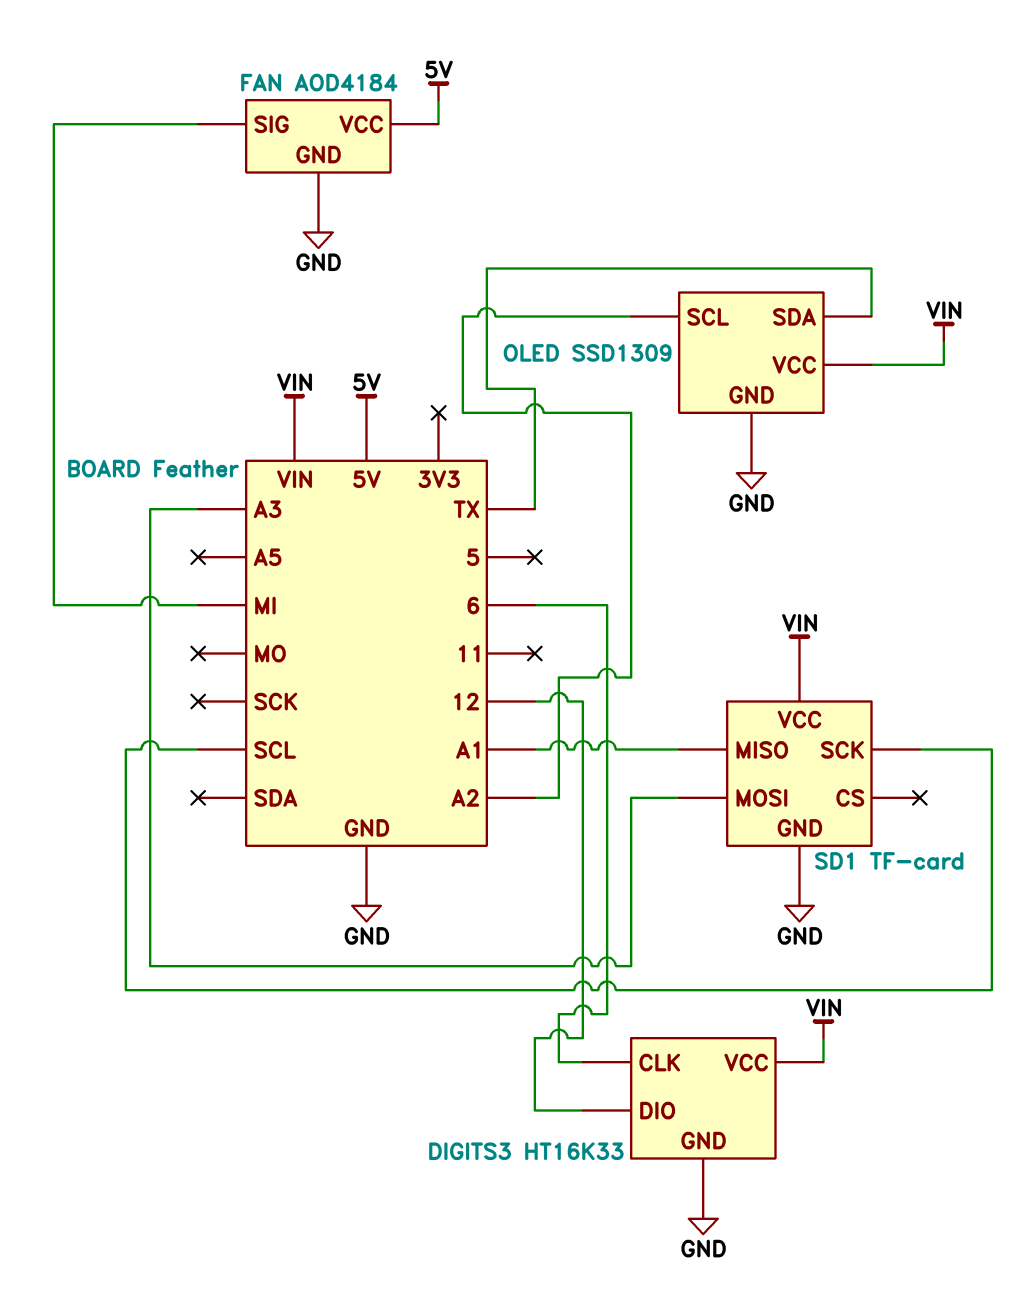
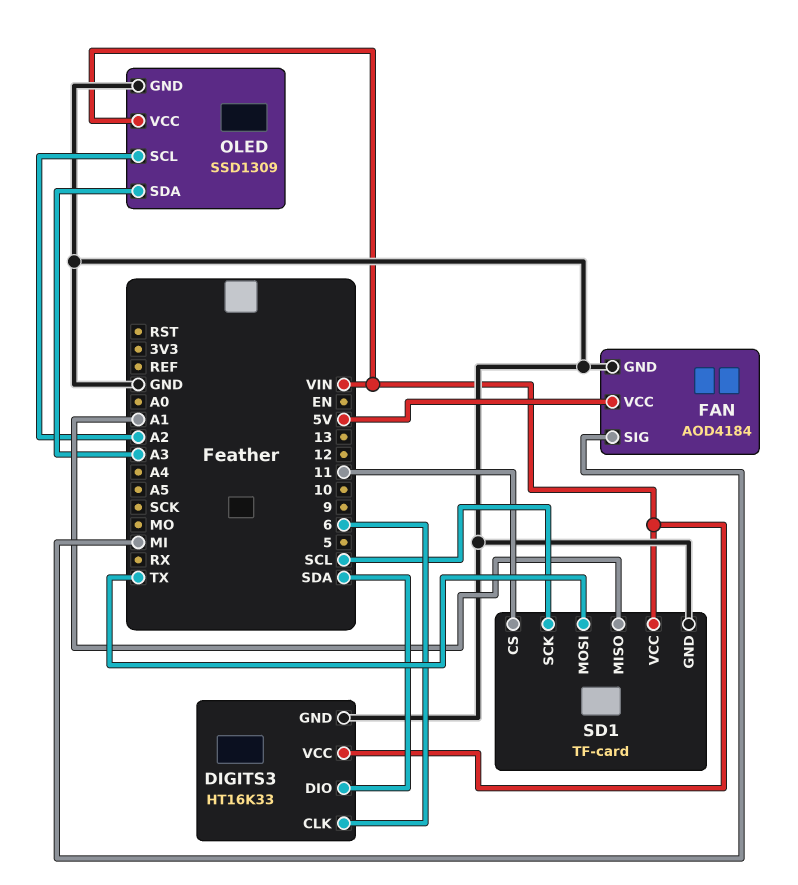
DIGITS3 pin DIO: 12 -> SDA
OLED pin SDA: TX -> A3
SD1 pin CS: none -> 11
SD1 pin MOSI: A3 -> TX

